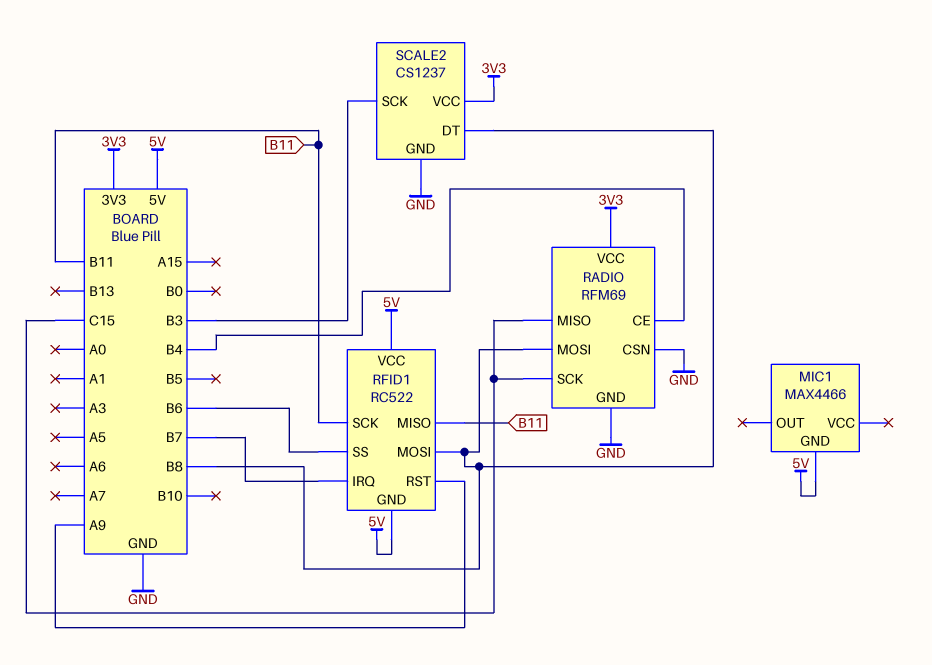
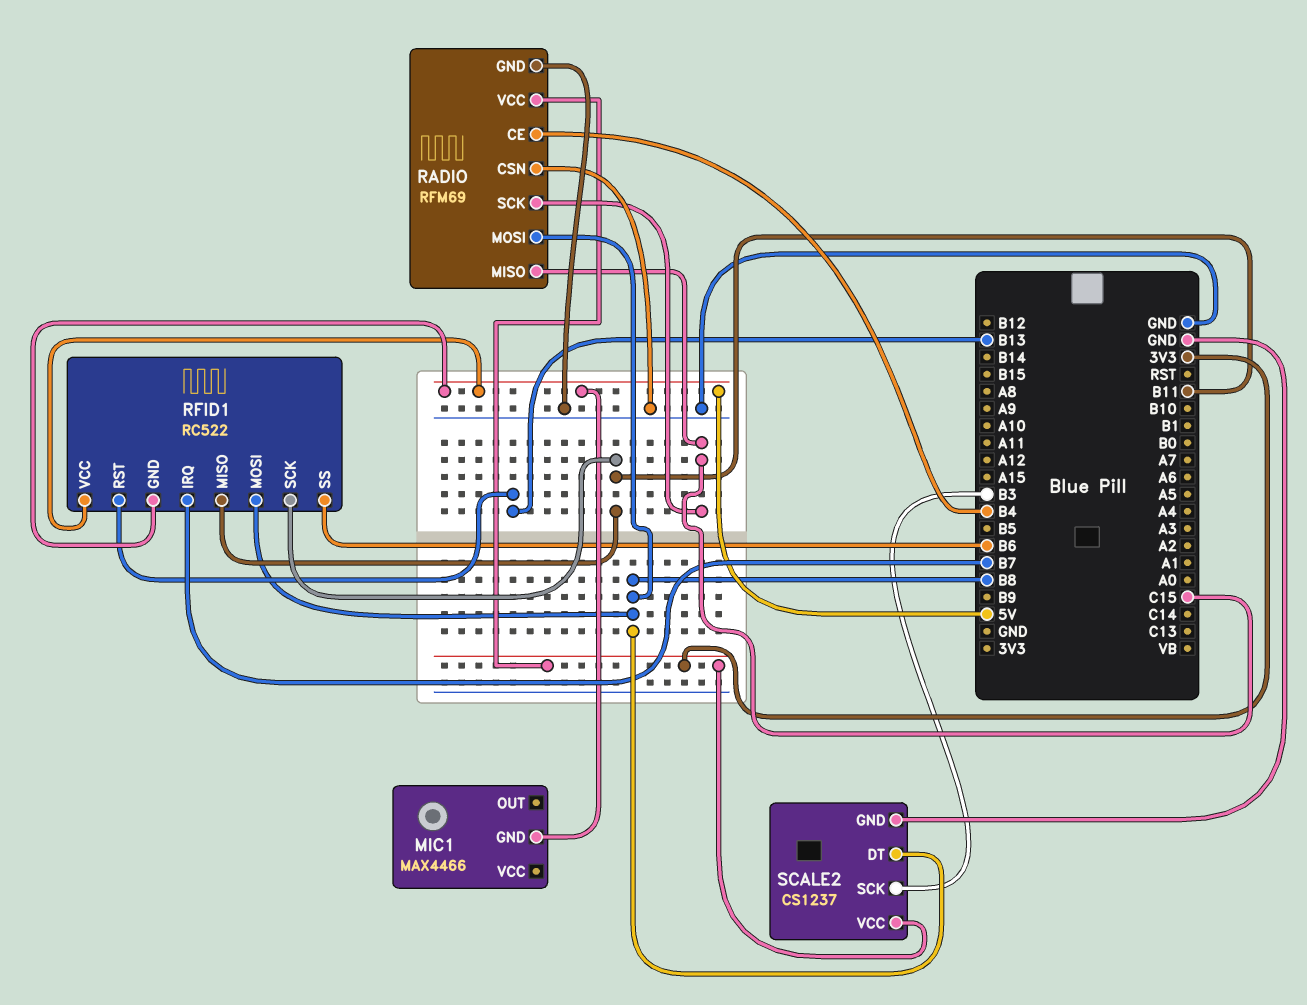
RFID1 pin RST: A9 -> B13

